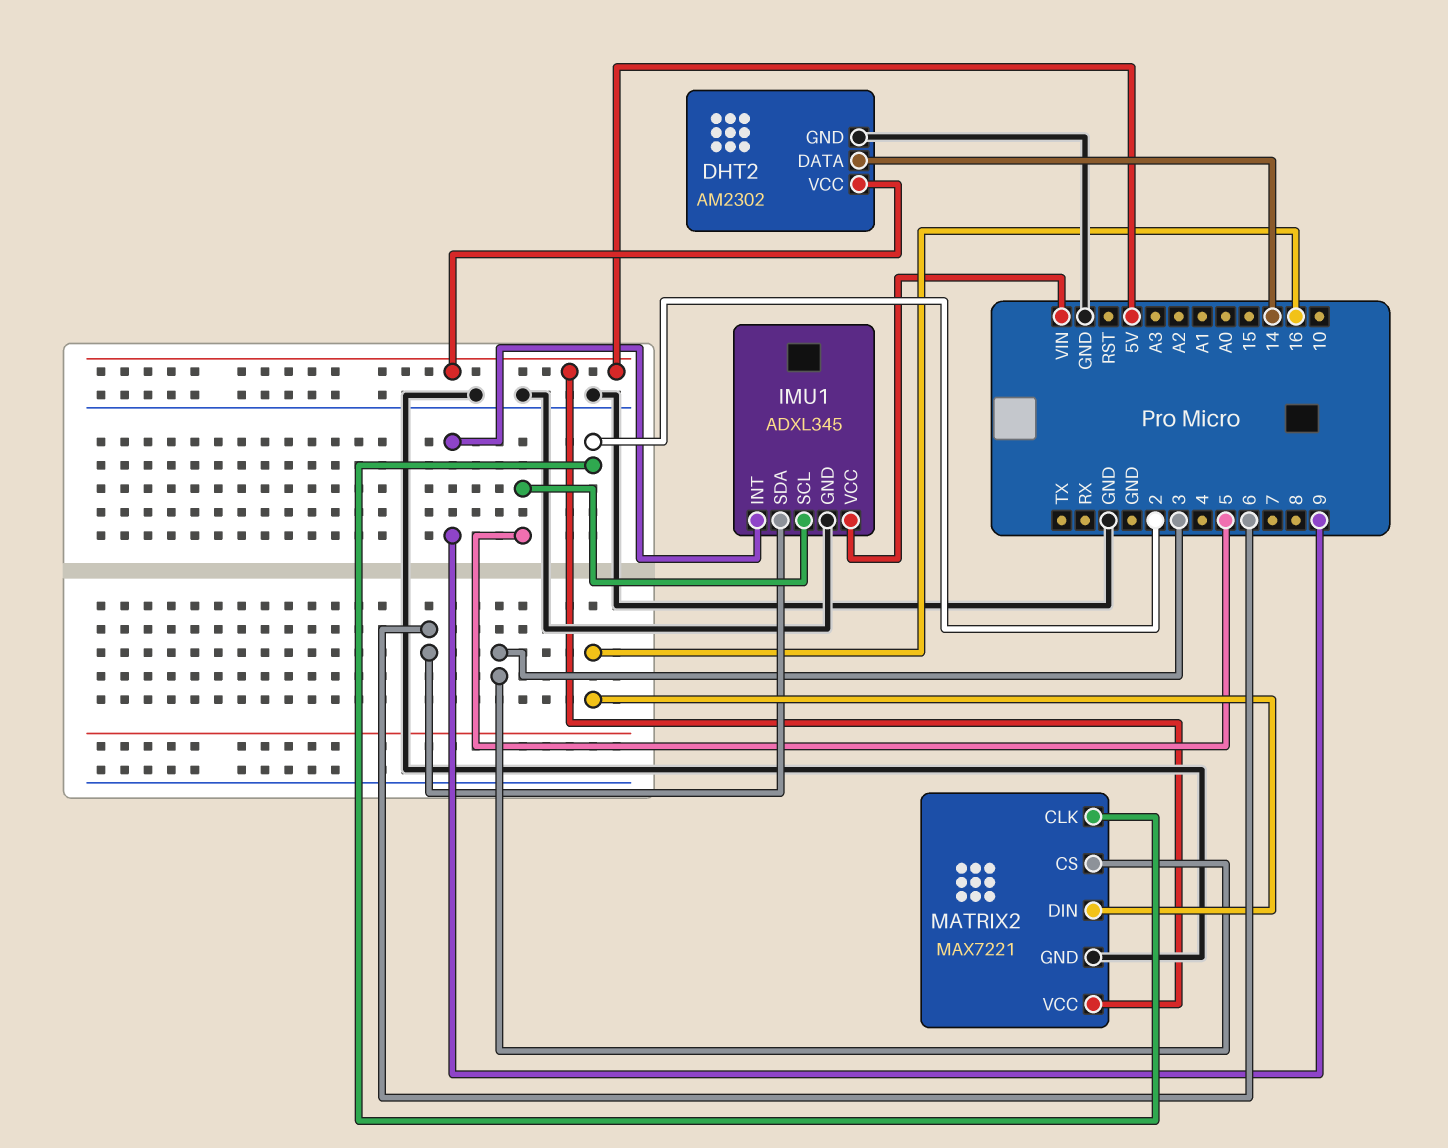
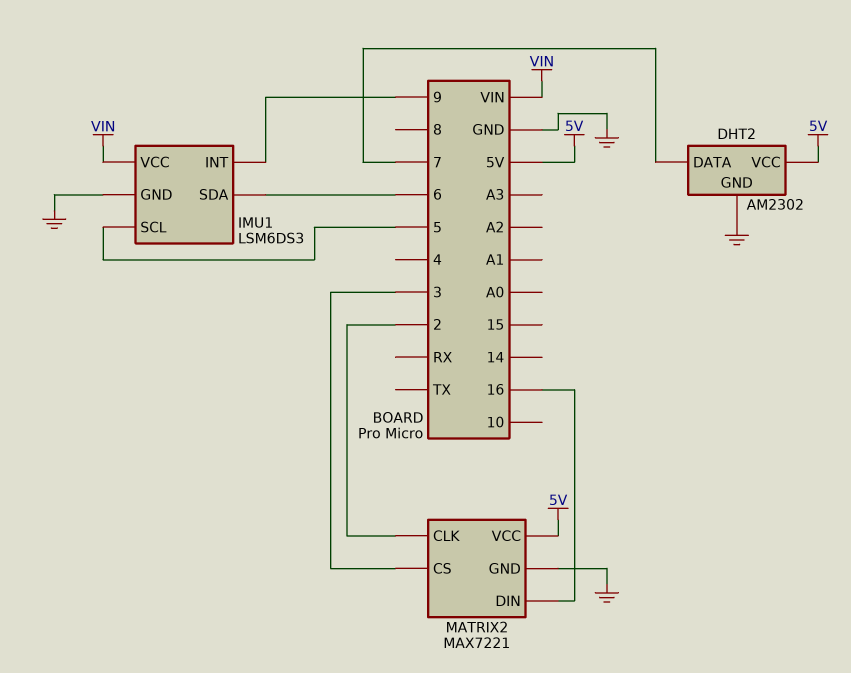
DHT2 pin DATA: 14 -> 7
IMU1: ADXL345 -> LSM6DS3

